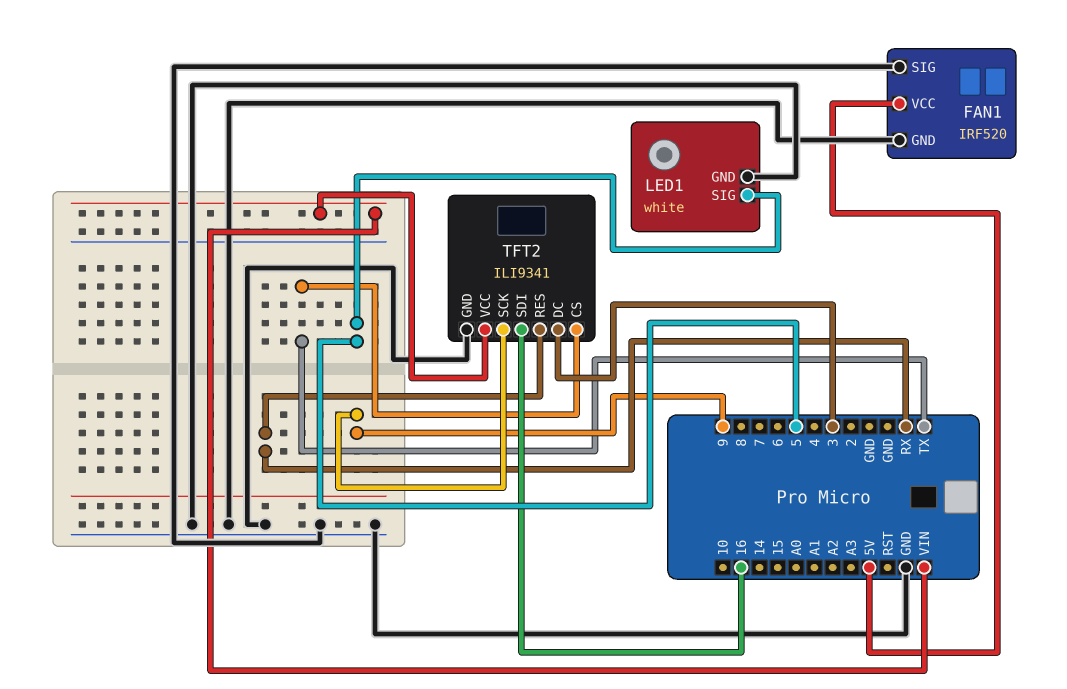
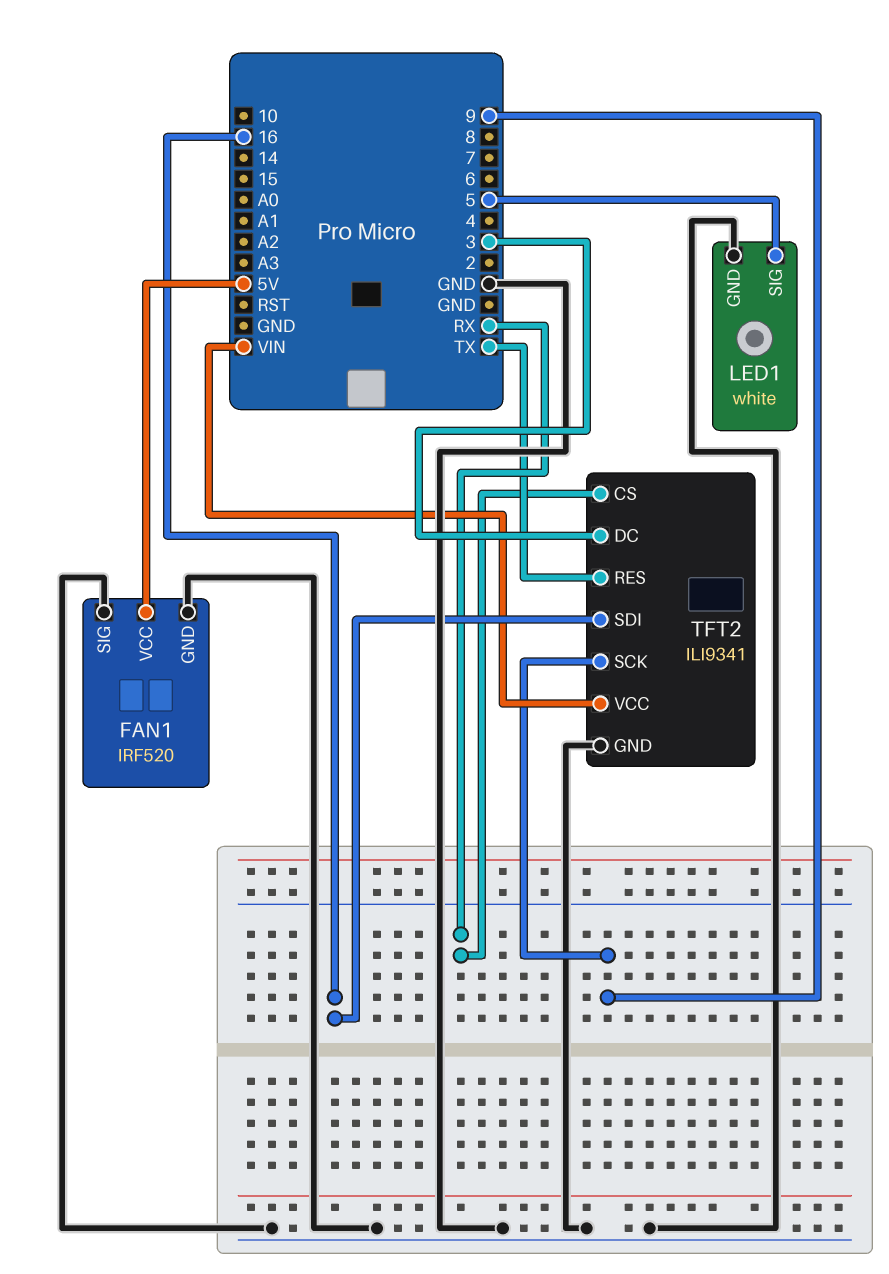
TFT2 pin CS: TX -> RX
TFT2 pin RES: RX -> TX

